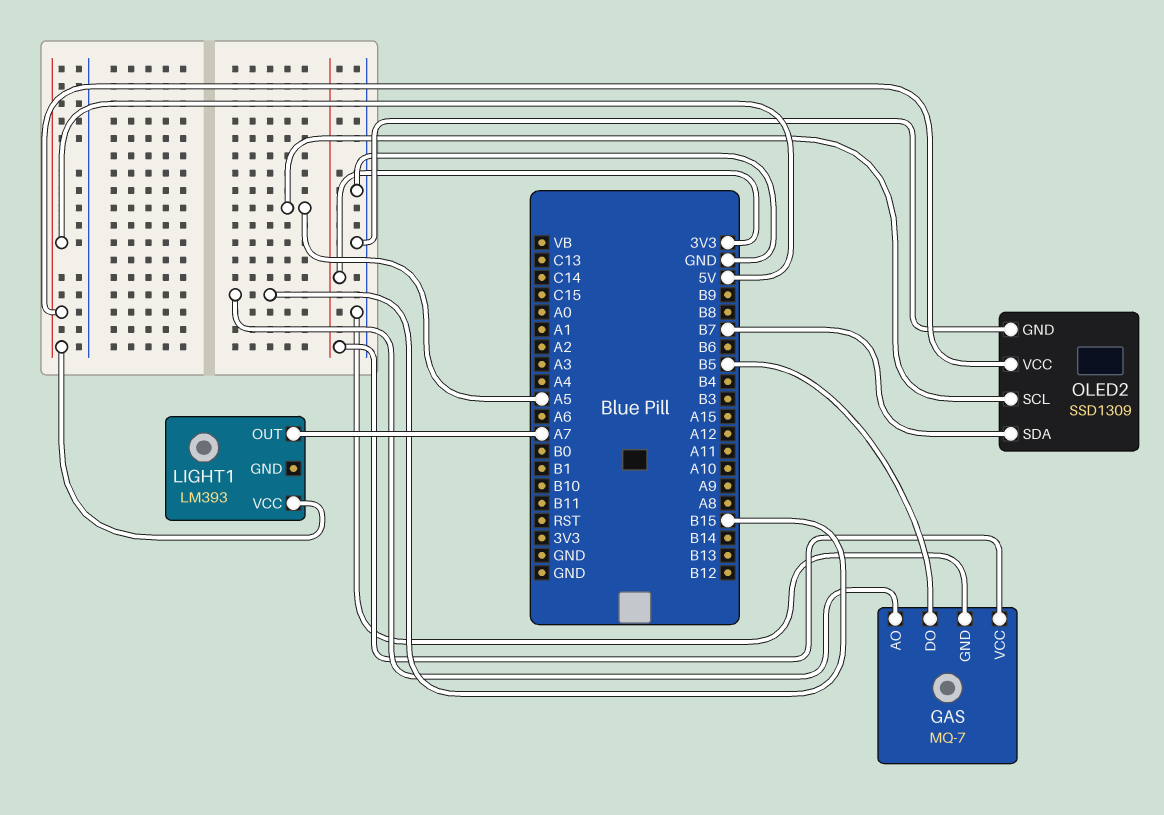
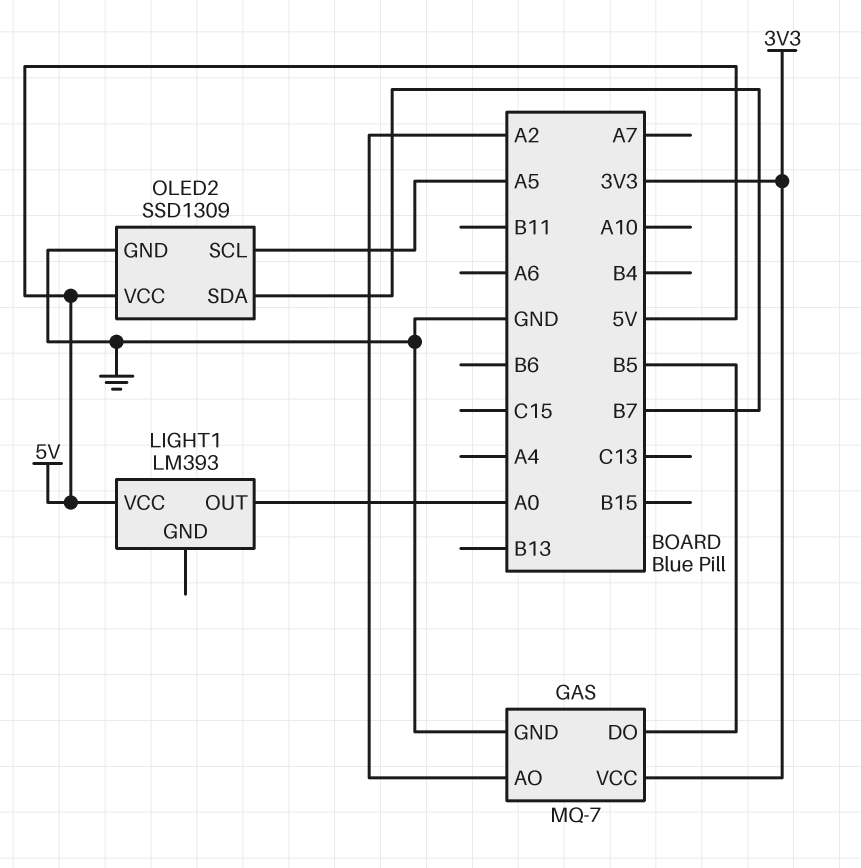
GAS pin AO: B15 -> A2
LIGHT1 pin OUT: A7 -> A0

